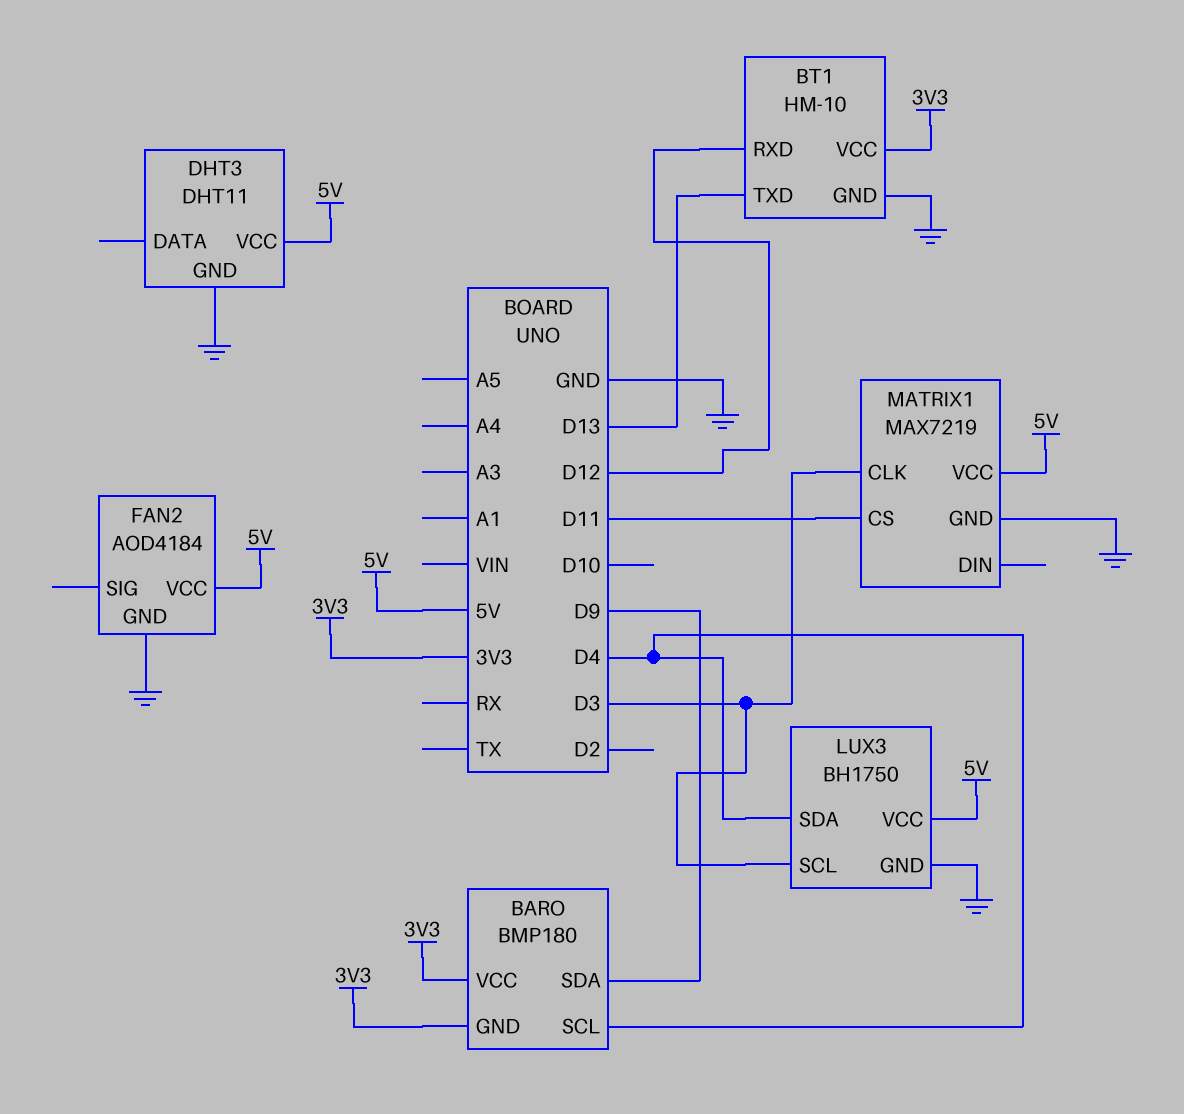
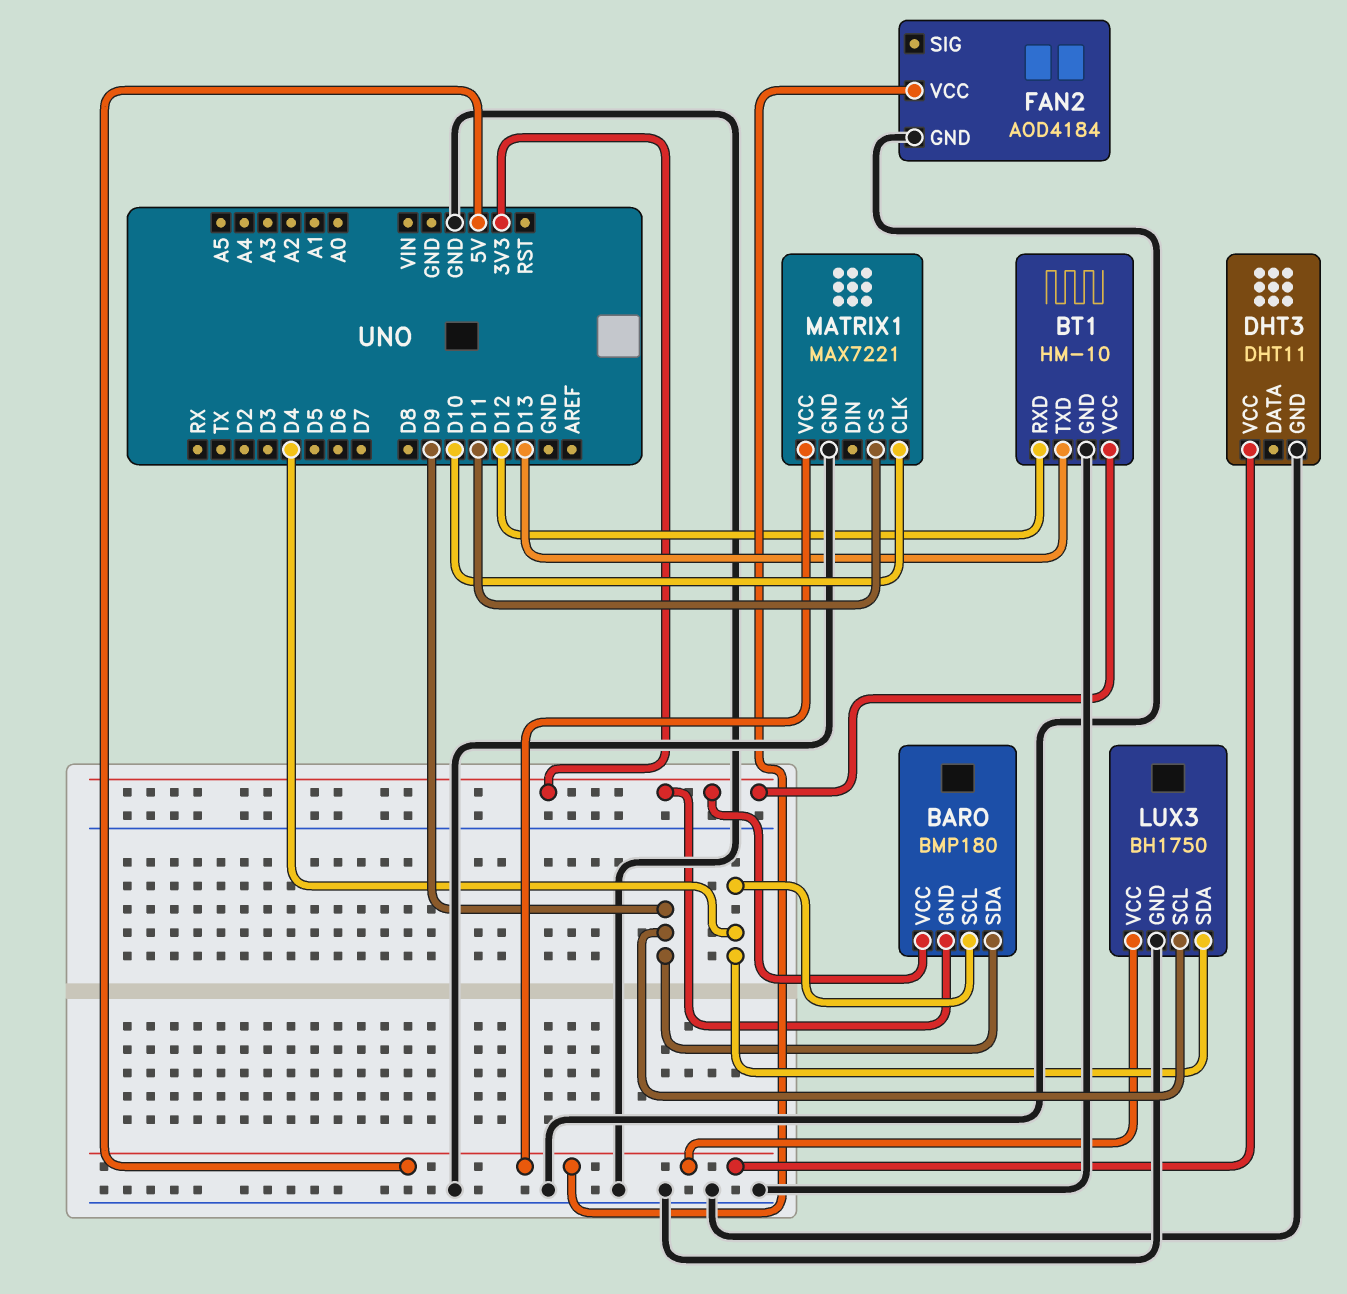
LUX3 pin SCL: D3 -> D9
MATRIX1: MAX7219 -> MAX7221
MATRIX1 pin CLK: D3 -> D10

